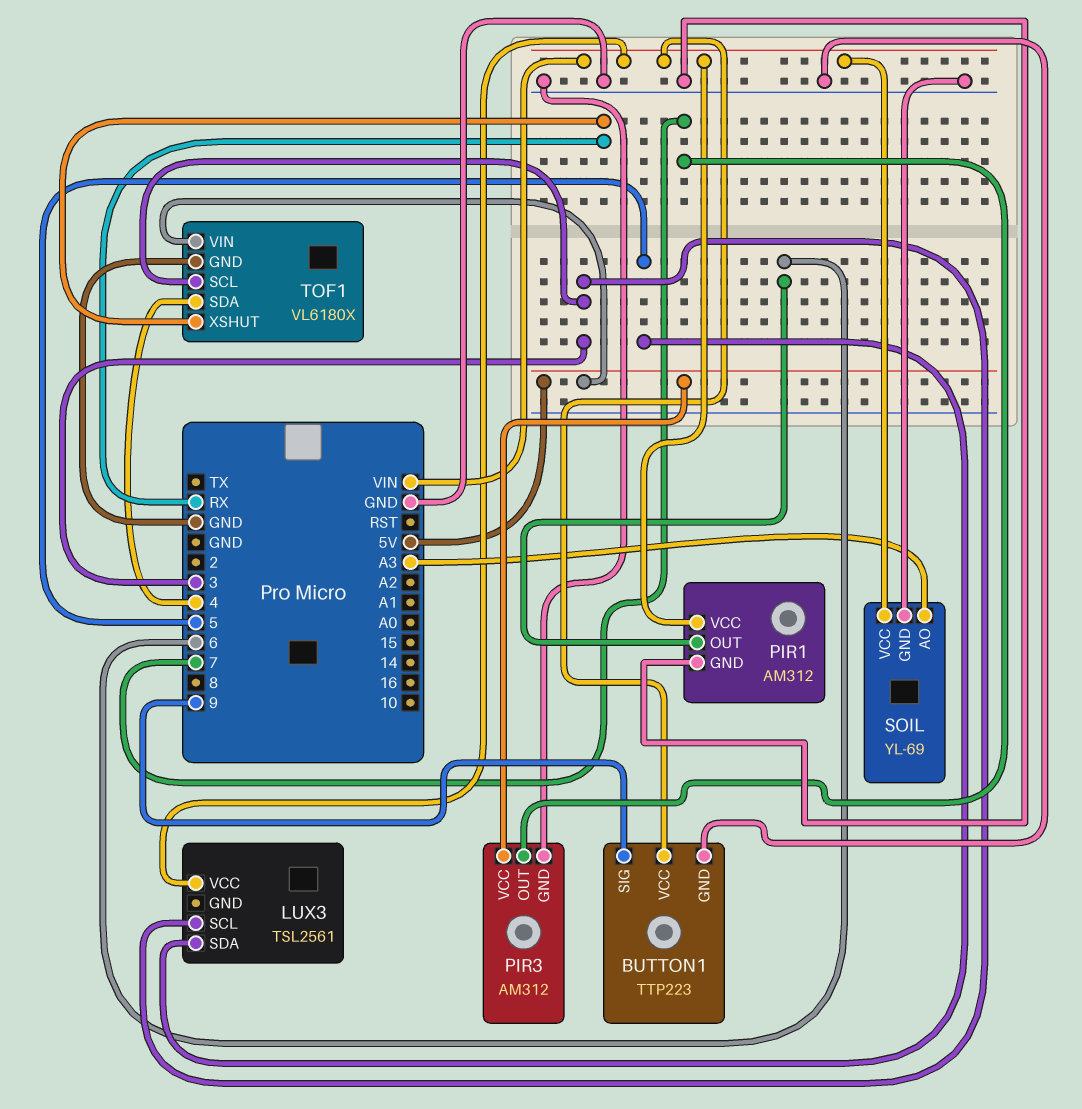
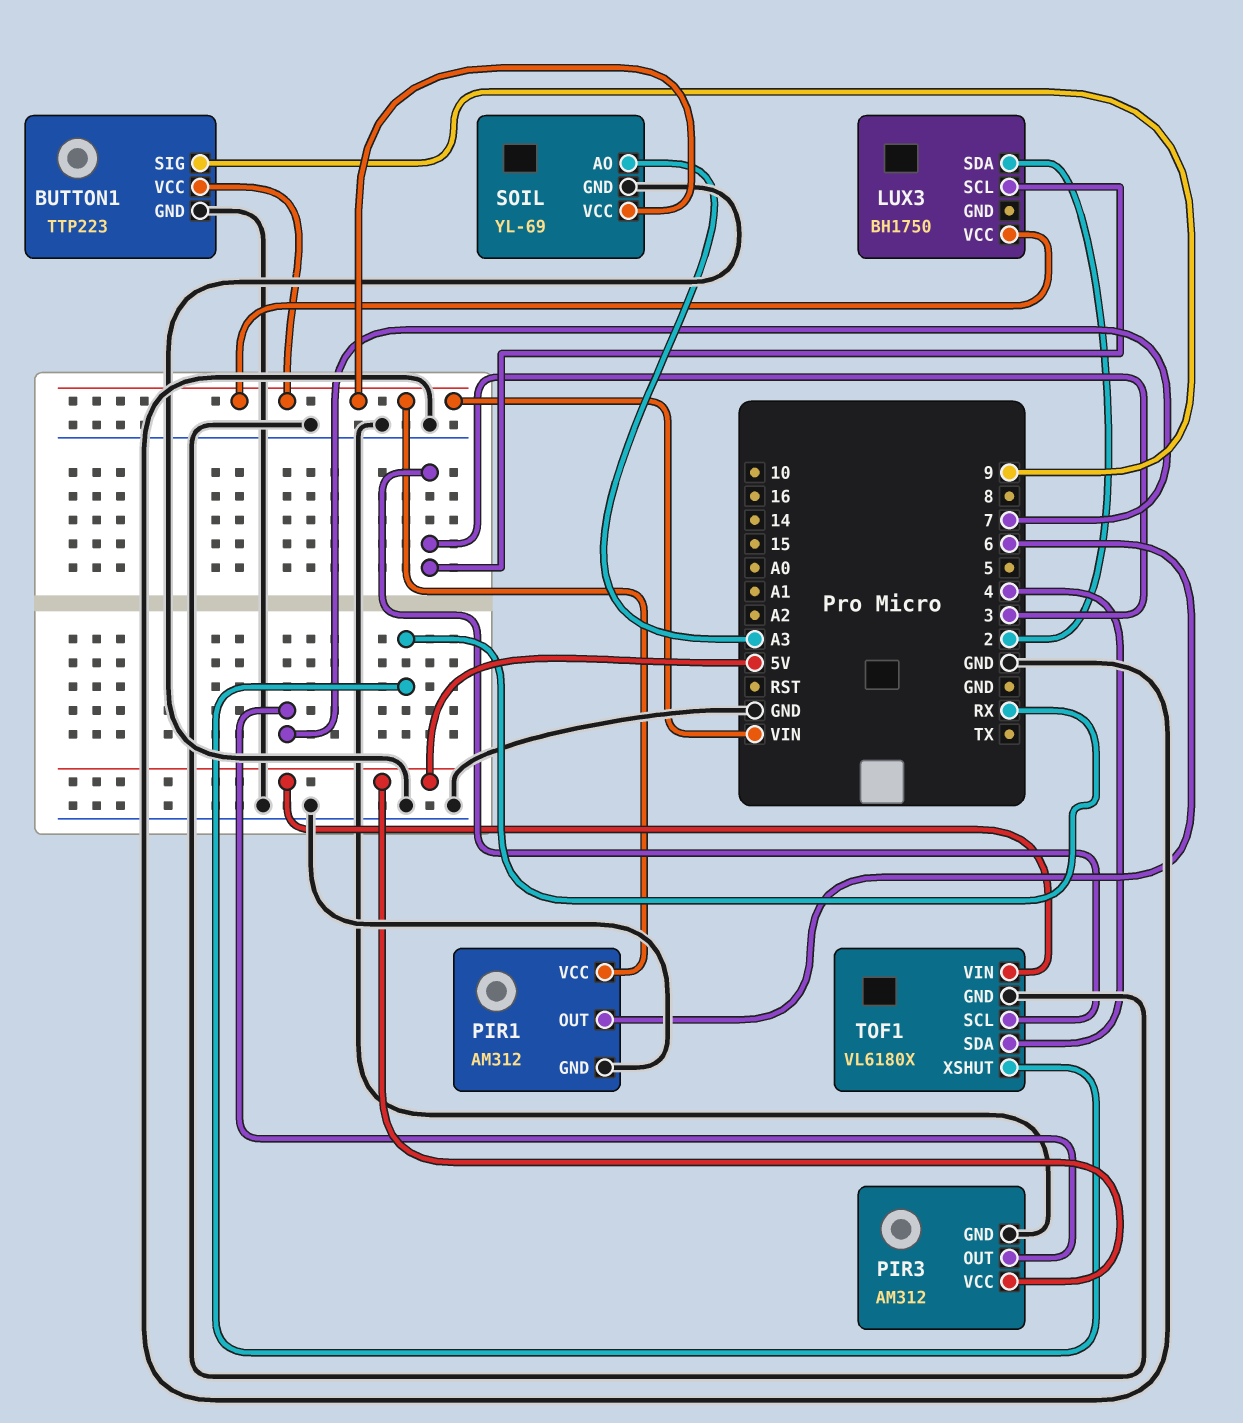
LUX3: TSL2561 -> BH1750
LUX3 pin SDA: 5 -> 2

